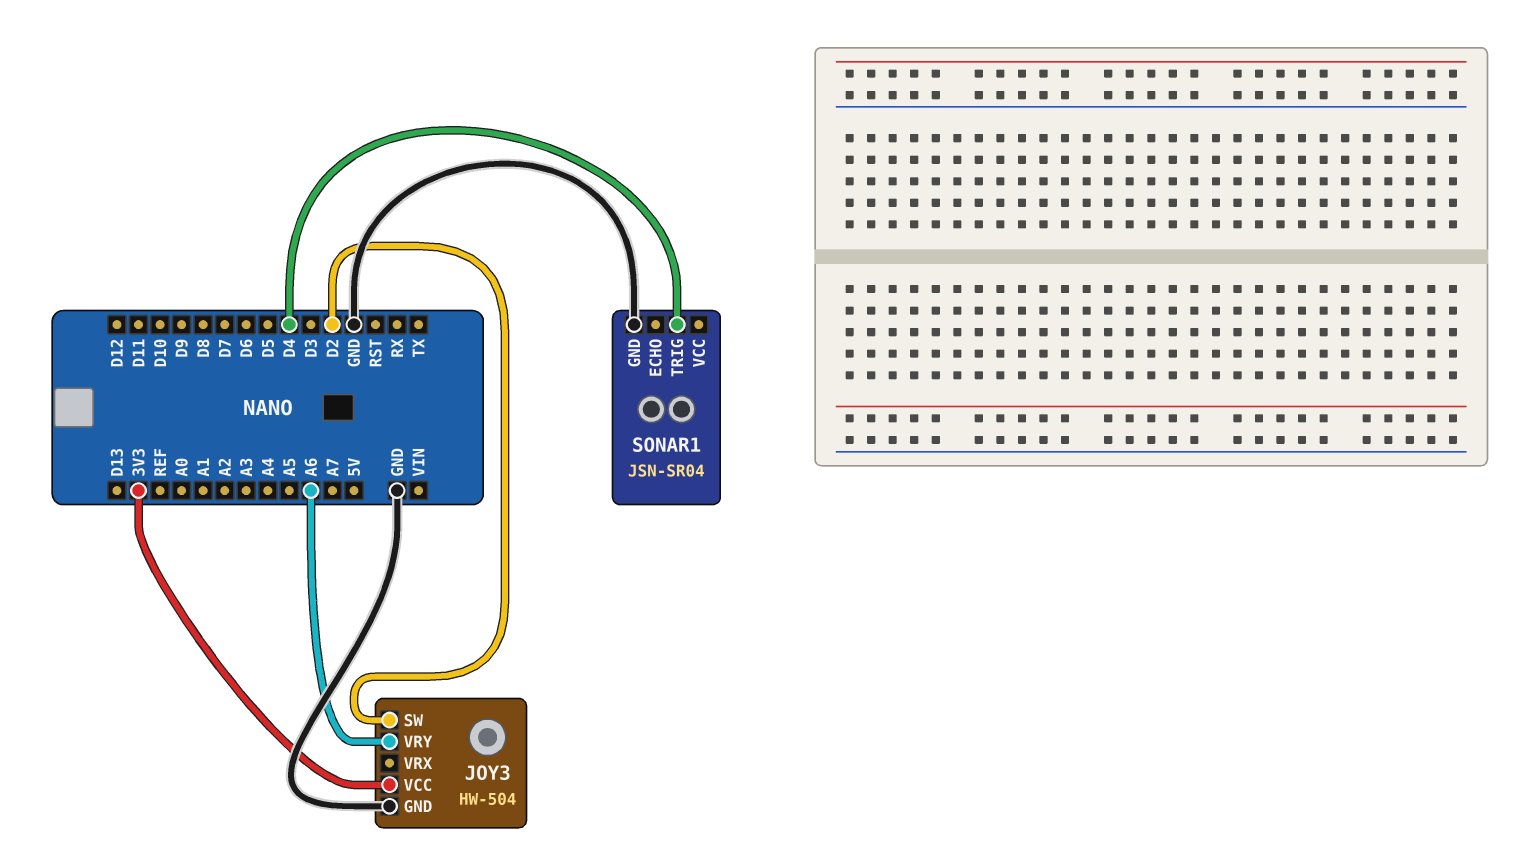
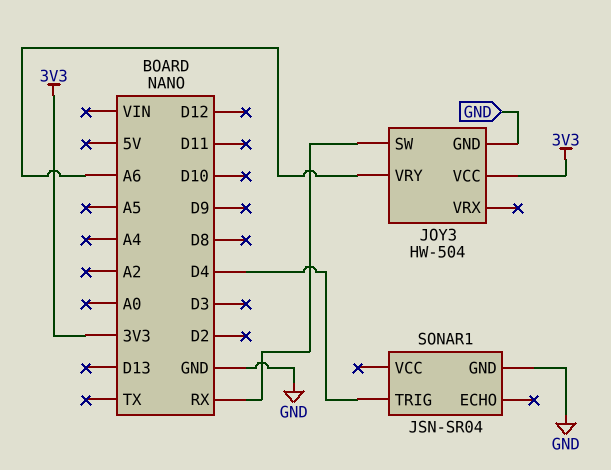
JOY3 pin SW: D2 -> RX

